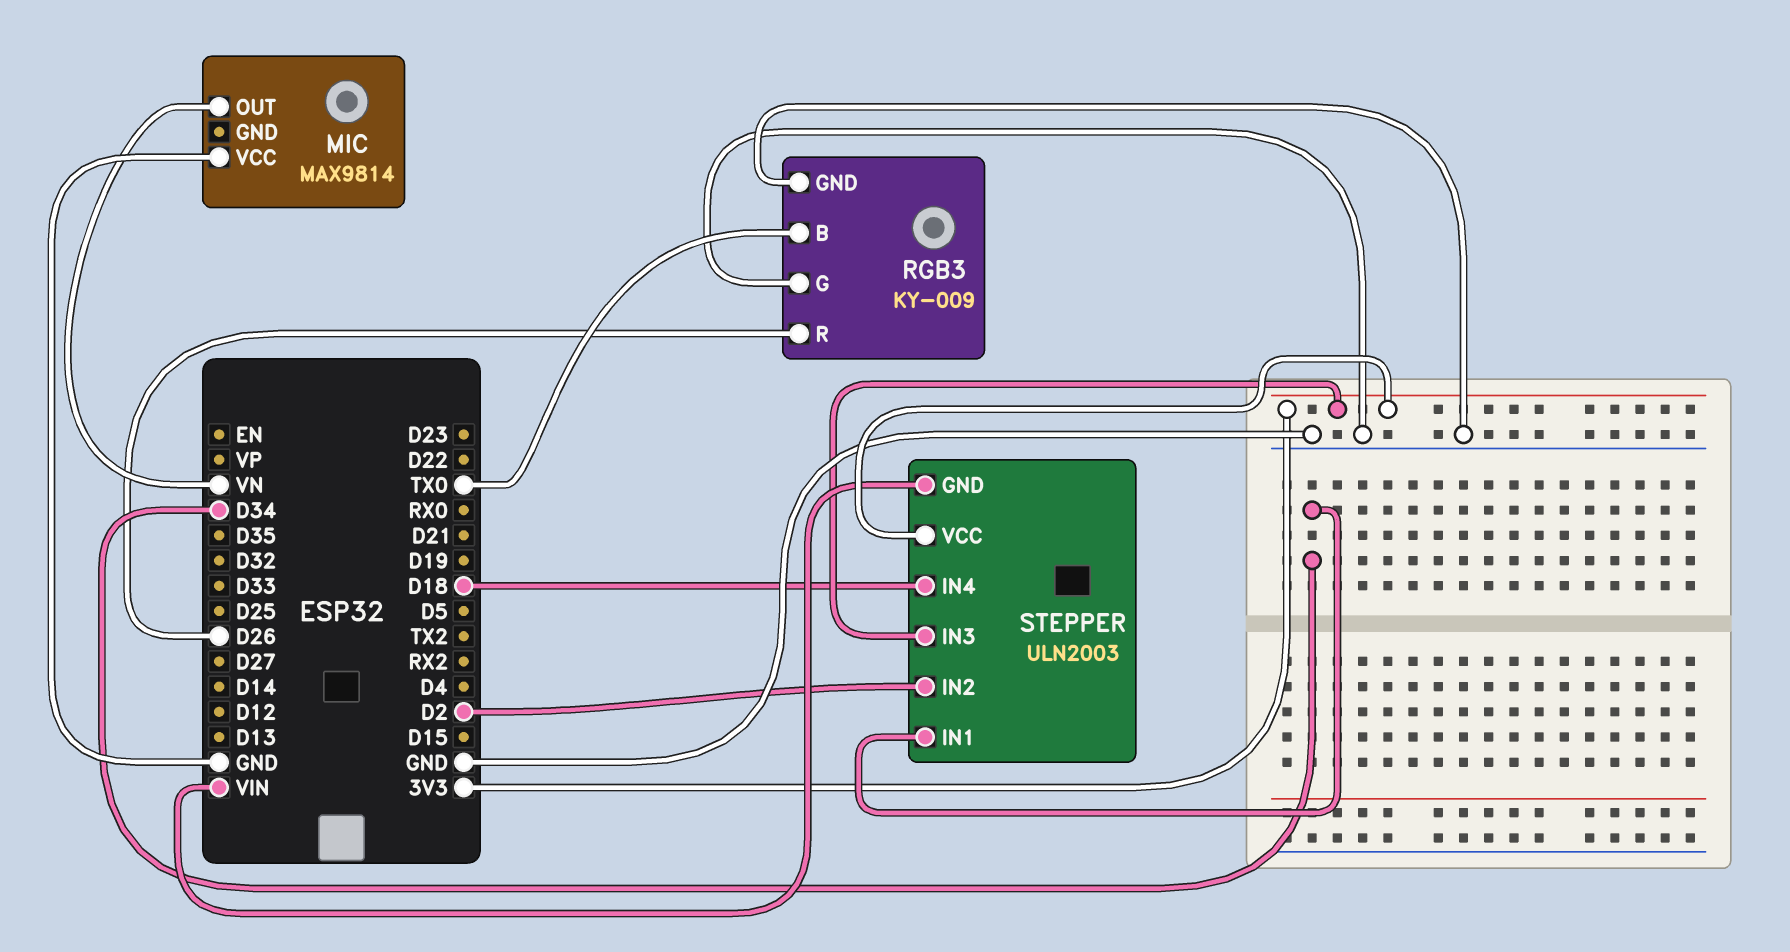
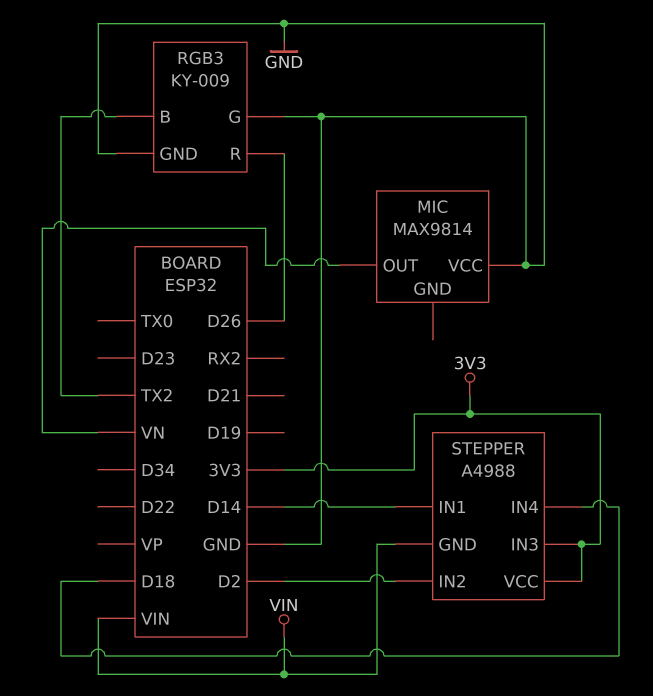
RGB3 pin B: TX0 -> TX2
STEPPER: ULN2003 -> A4988
STEPPER pin IN1: D34 -> D14

